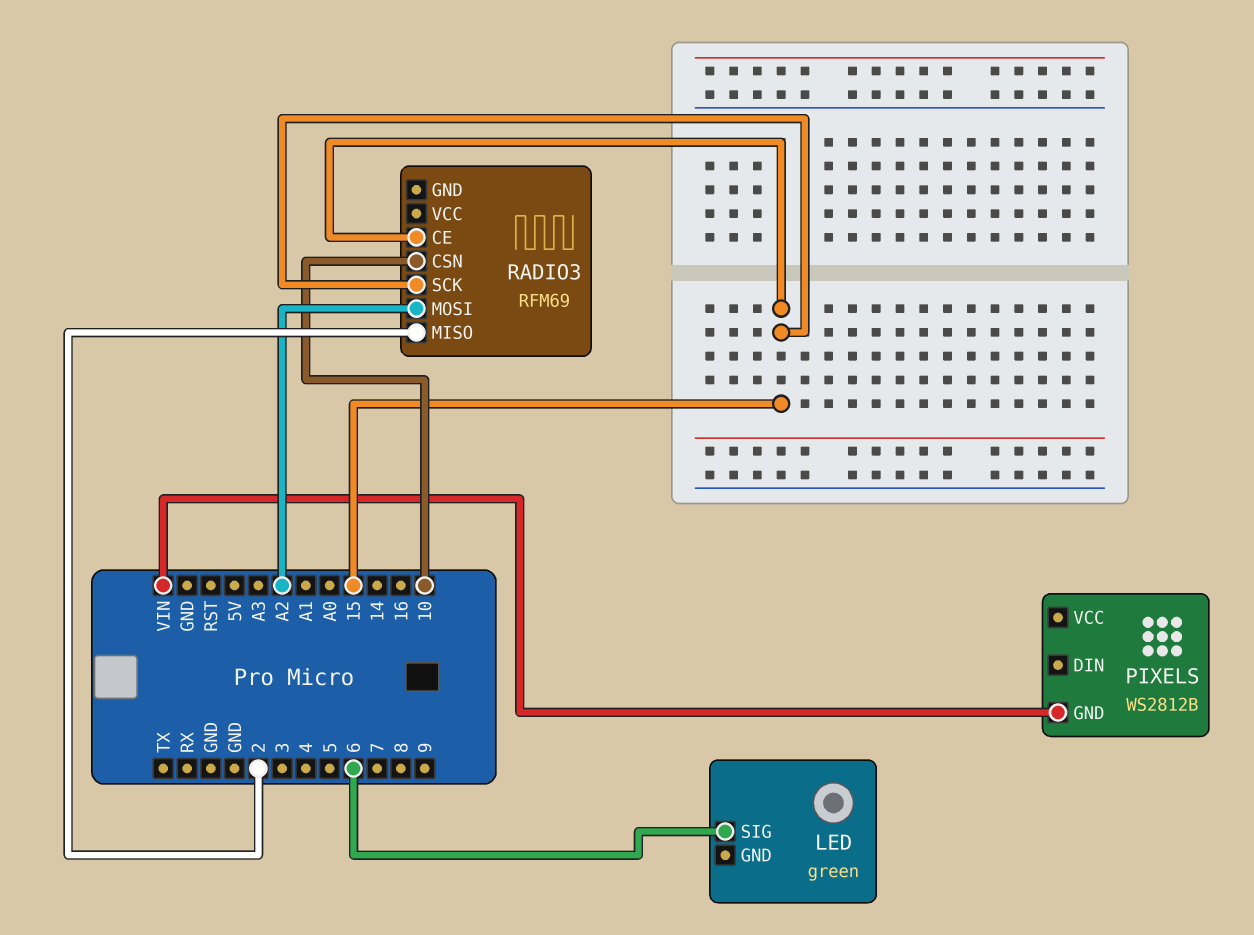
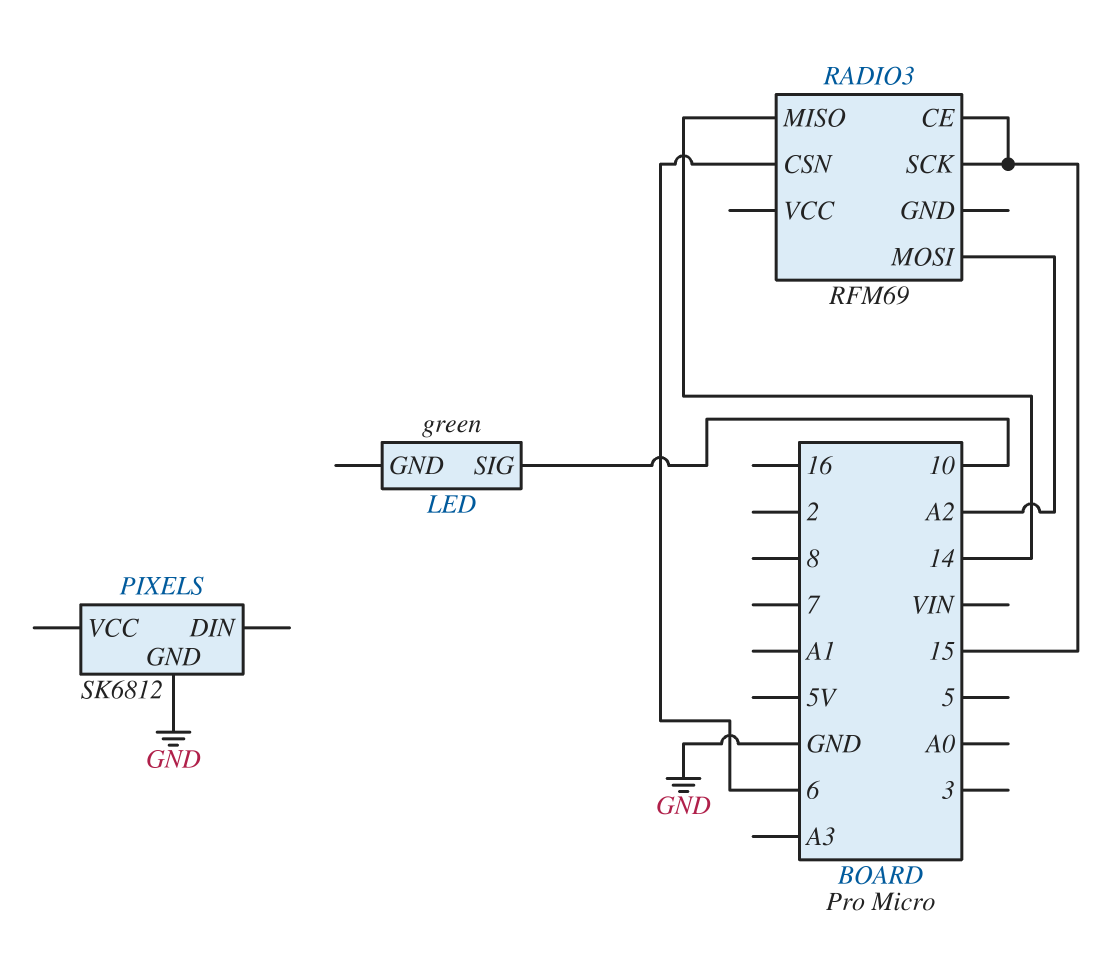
LED pin SIG: 6 -> 10
PIXELS: WS2812B -> SK6812
PIXELS pin GND: VIN -> GND
RADIO3 pin CSN: 10 -> 6
RADIO3 pin MISO: 2 -> 14

